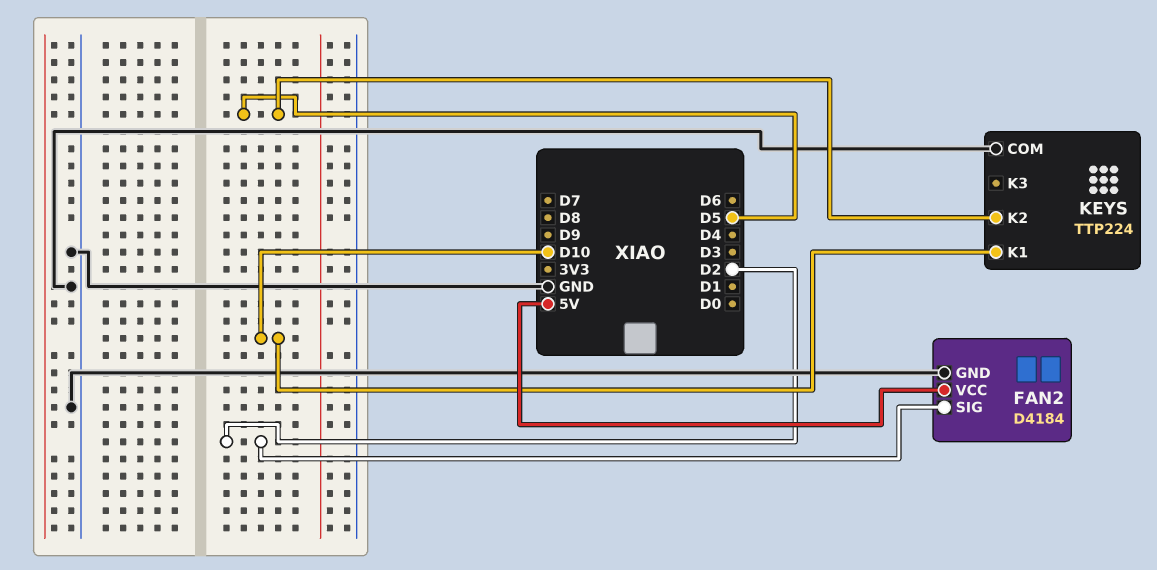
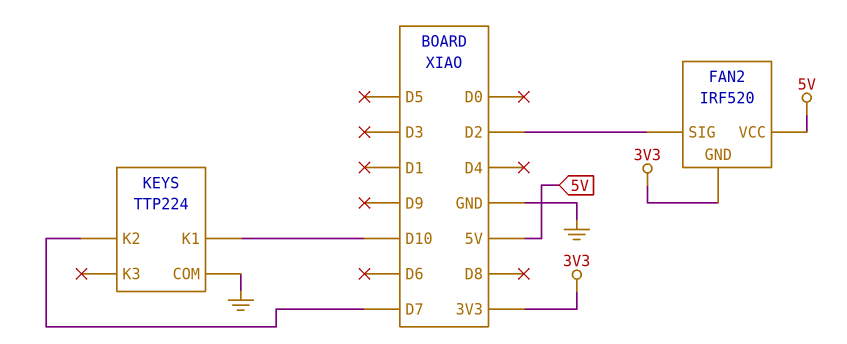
FAN2: D4184 -> IRF520
FAN2 pin GND: GND -> 3V3
KEYS pin K2: D5 -> D7

